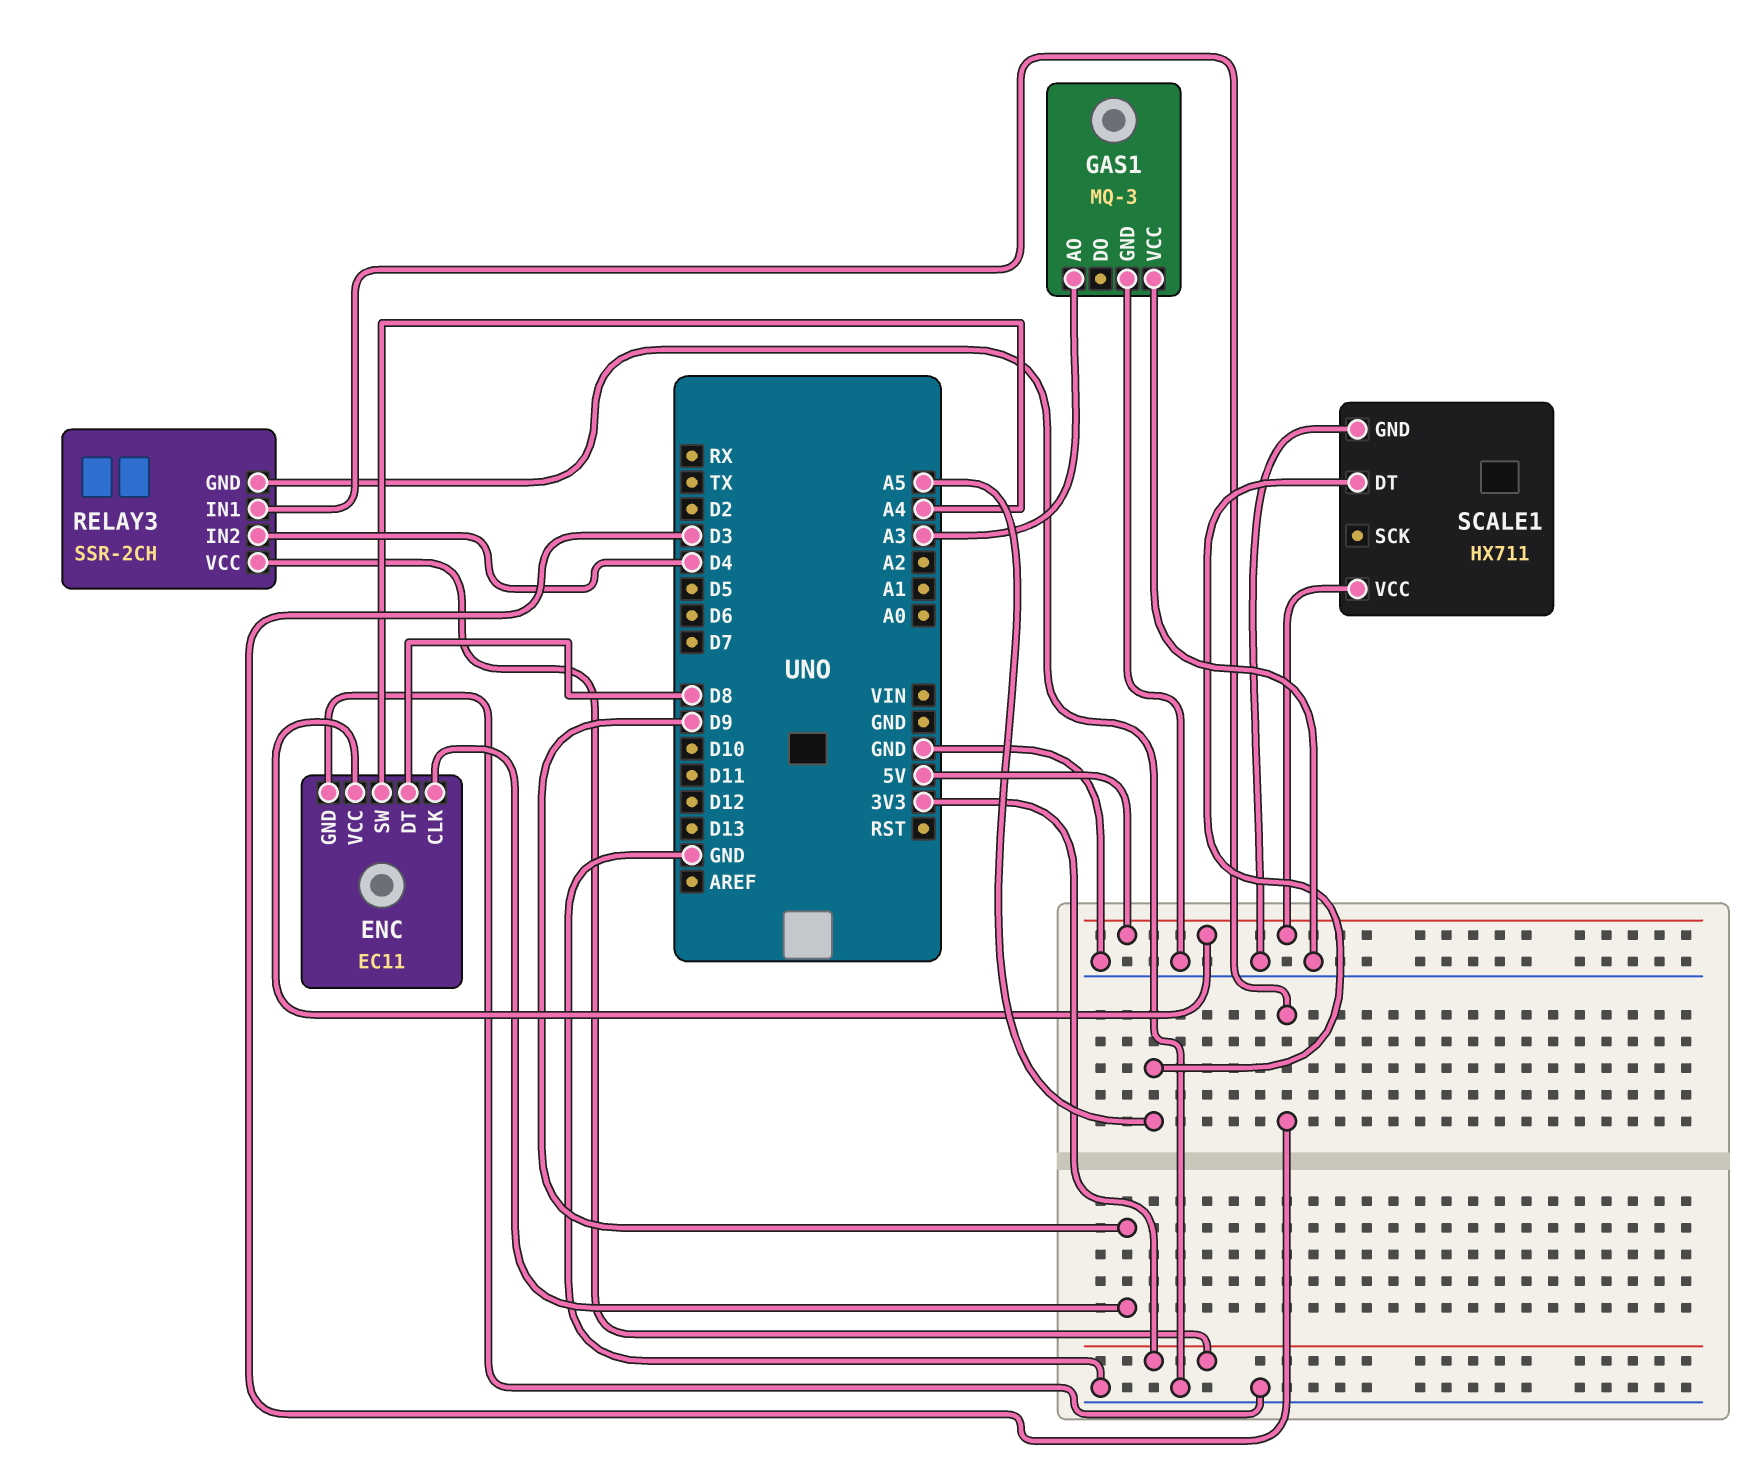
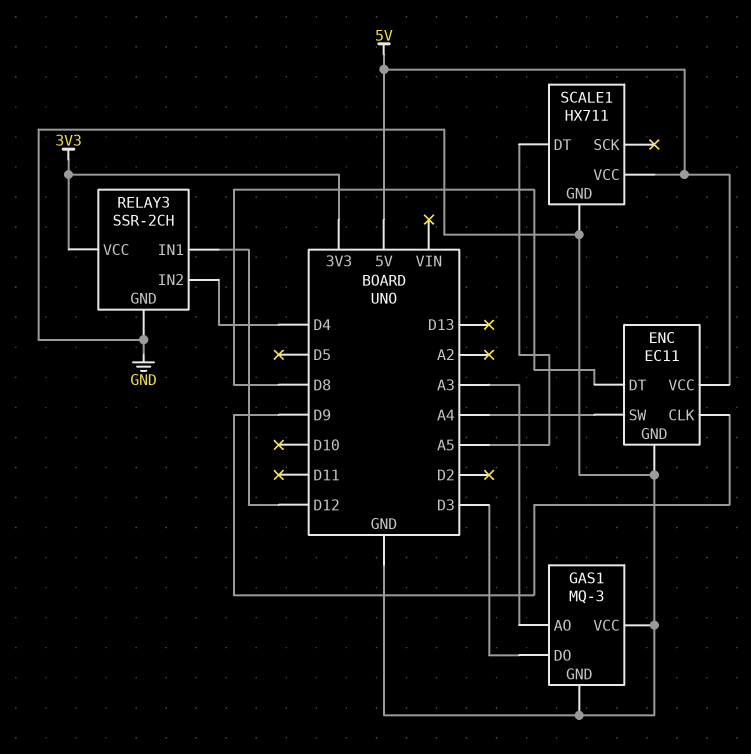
GAS1 pin DO: none -> D3
RELAY3 pin IN1: D3 -> D12

